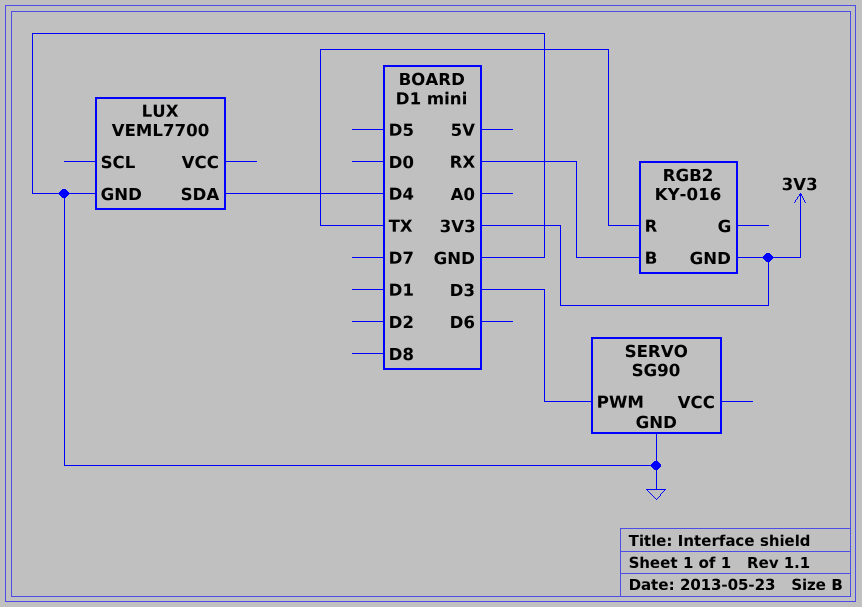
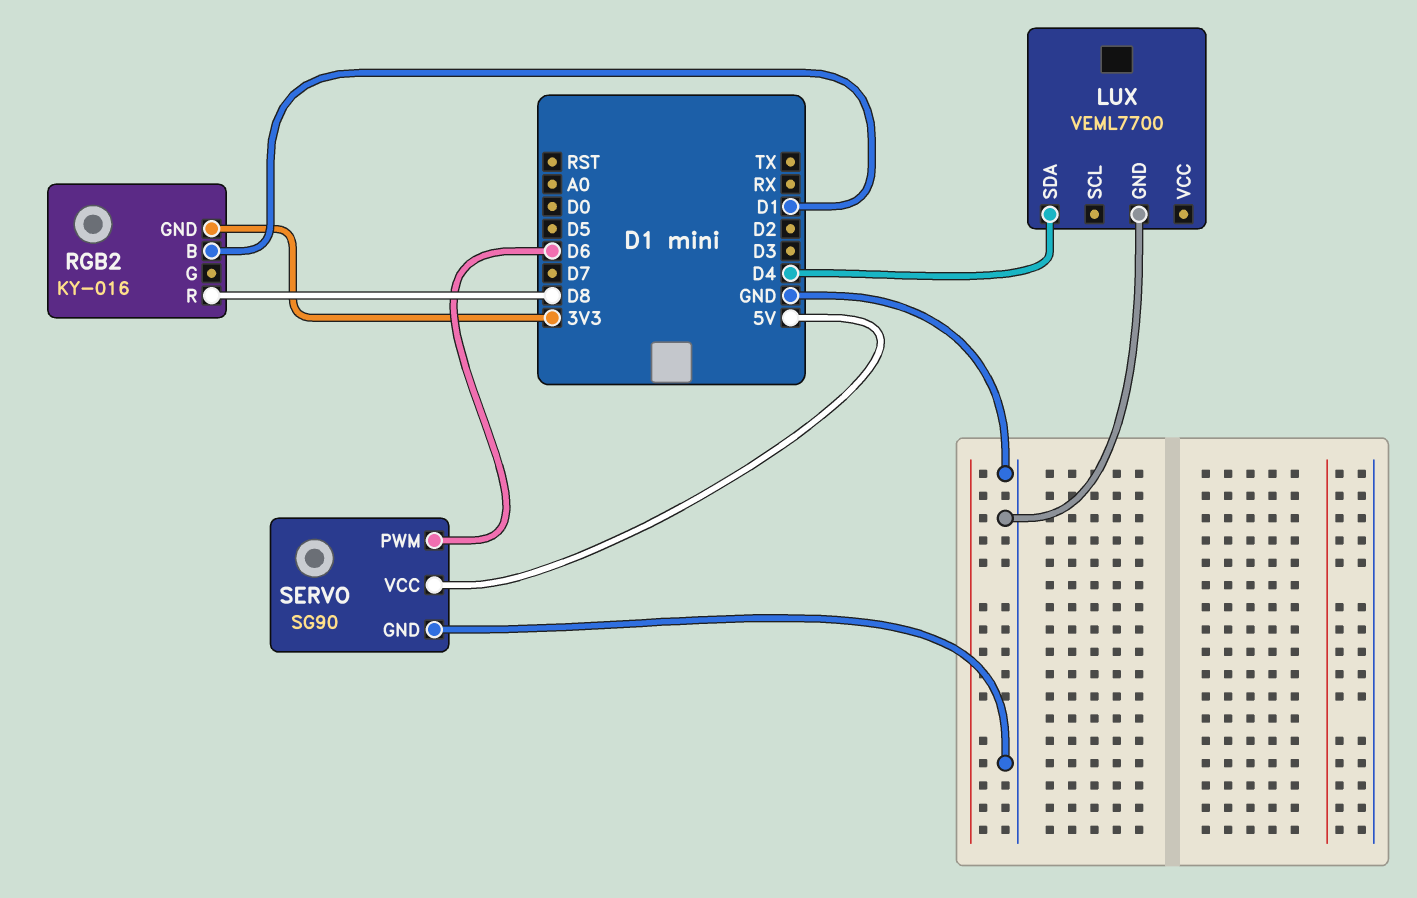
RGB2 pin B: RX -> D1
RGB2 pin R: TX -> D8
SERVO pin PWM: D3 -> D6
SERVO pin VCC: none -> 5V

